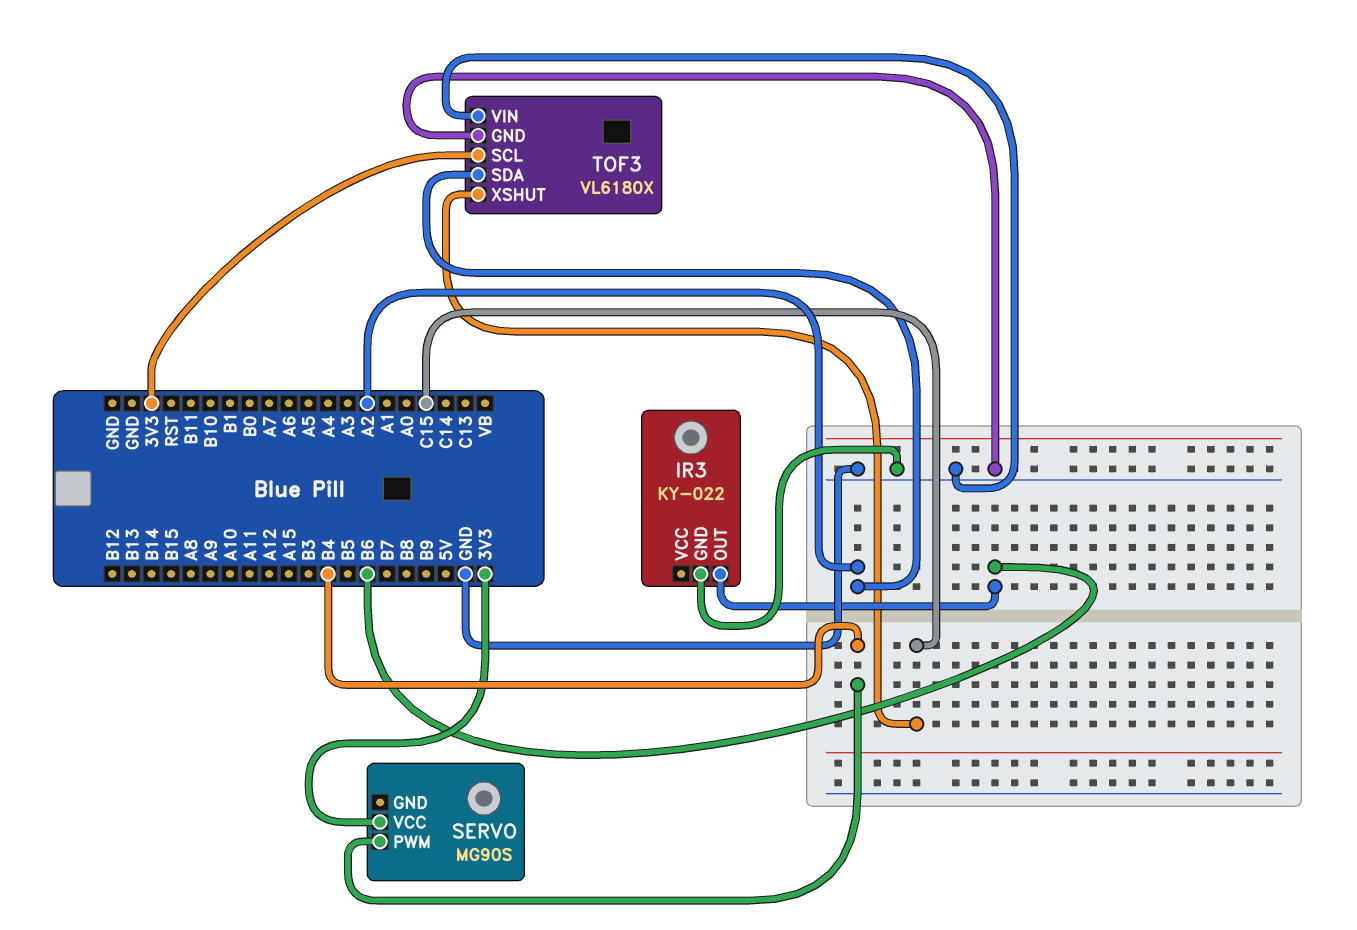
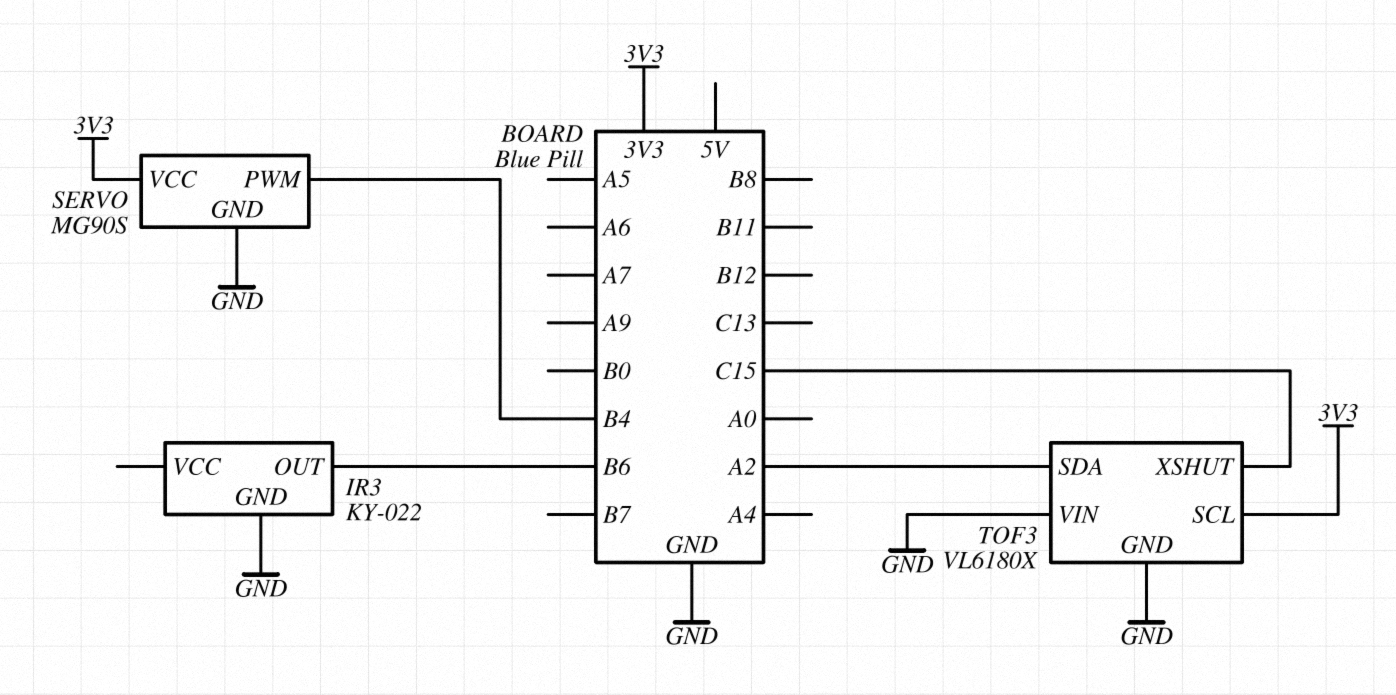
SERVO pin GND: none -> GND

